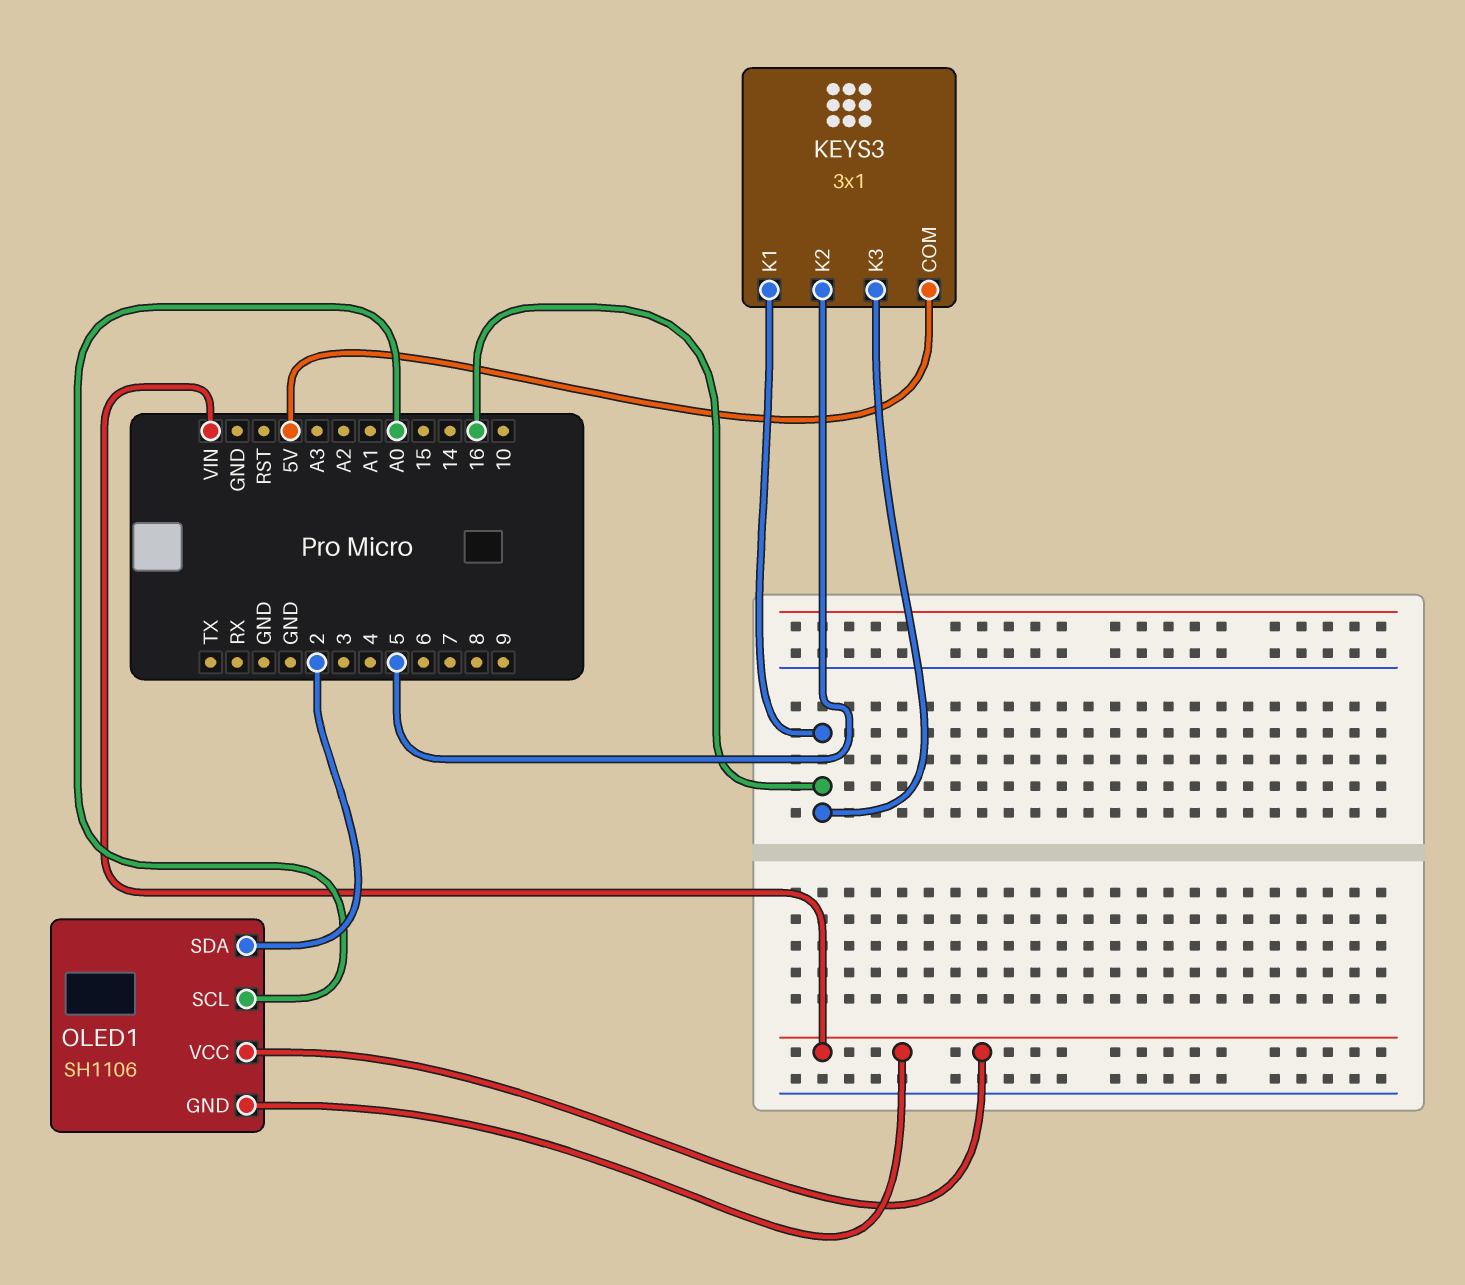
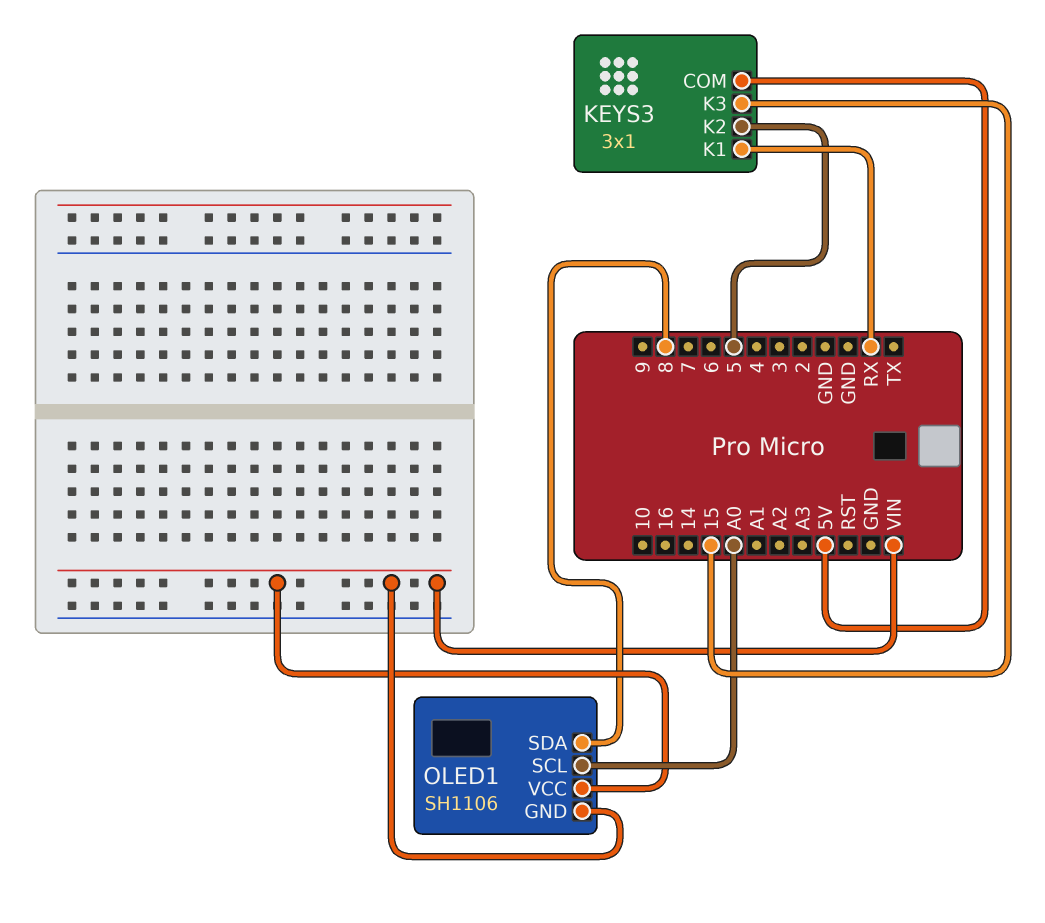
KEYS3 pin K1: 16 -> RX
KEYS3 pin K3: 16 -> 15
OLED1 pin SDA: 2 -> 8

